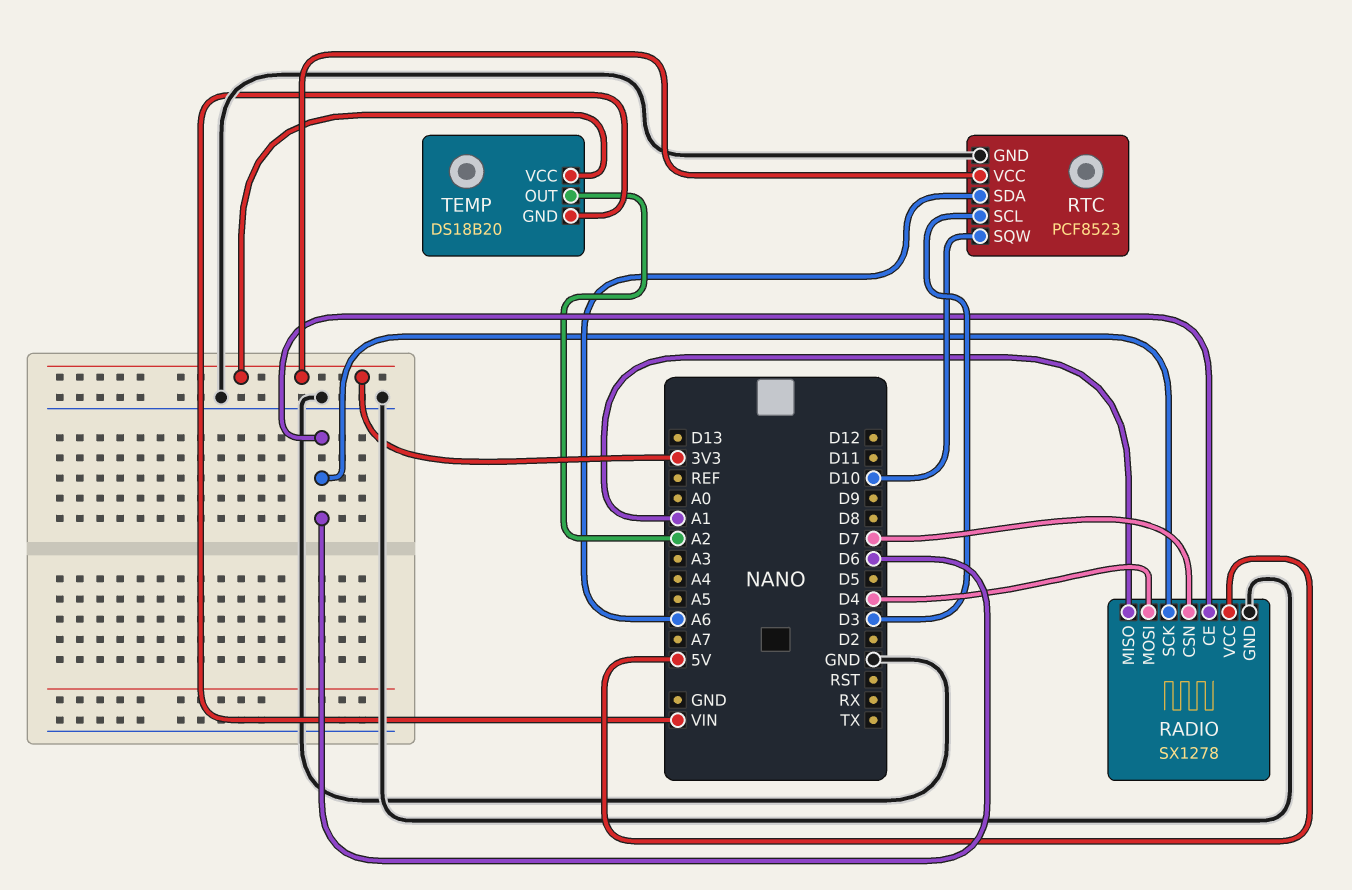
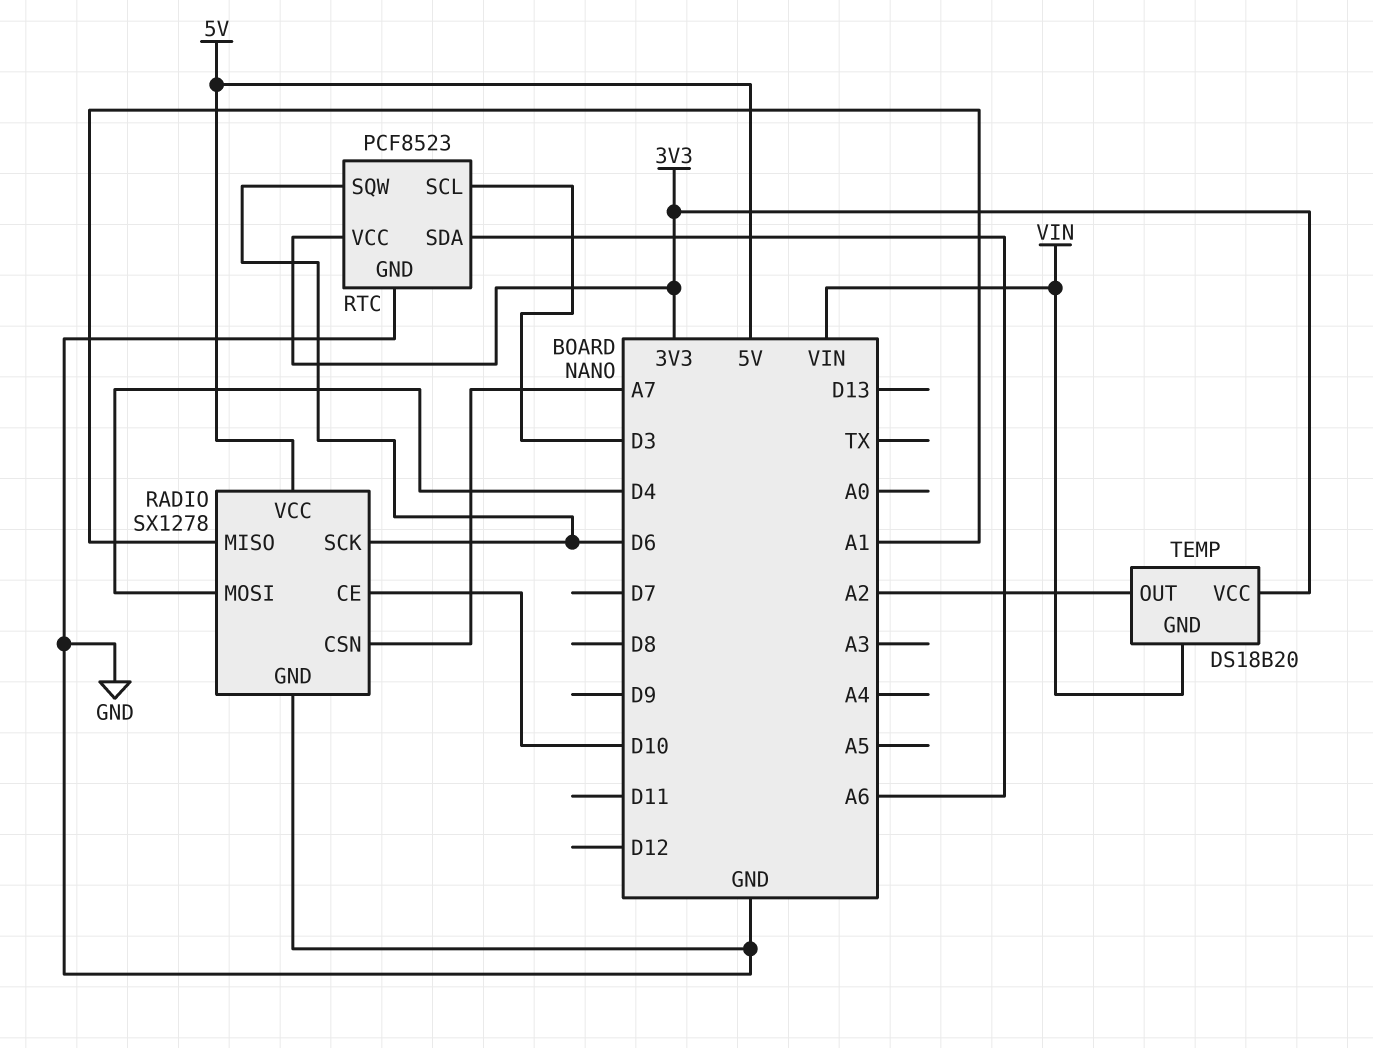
RADIO pin CE: D6 -> D10
RADIO pin CSN: D7 -> A7
RTC pin SQW: D10 -> D6

